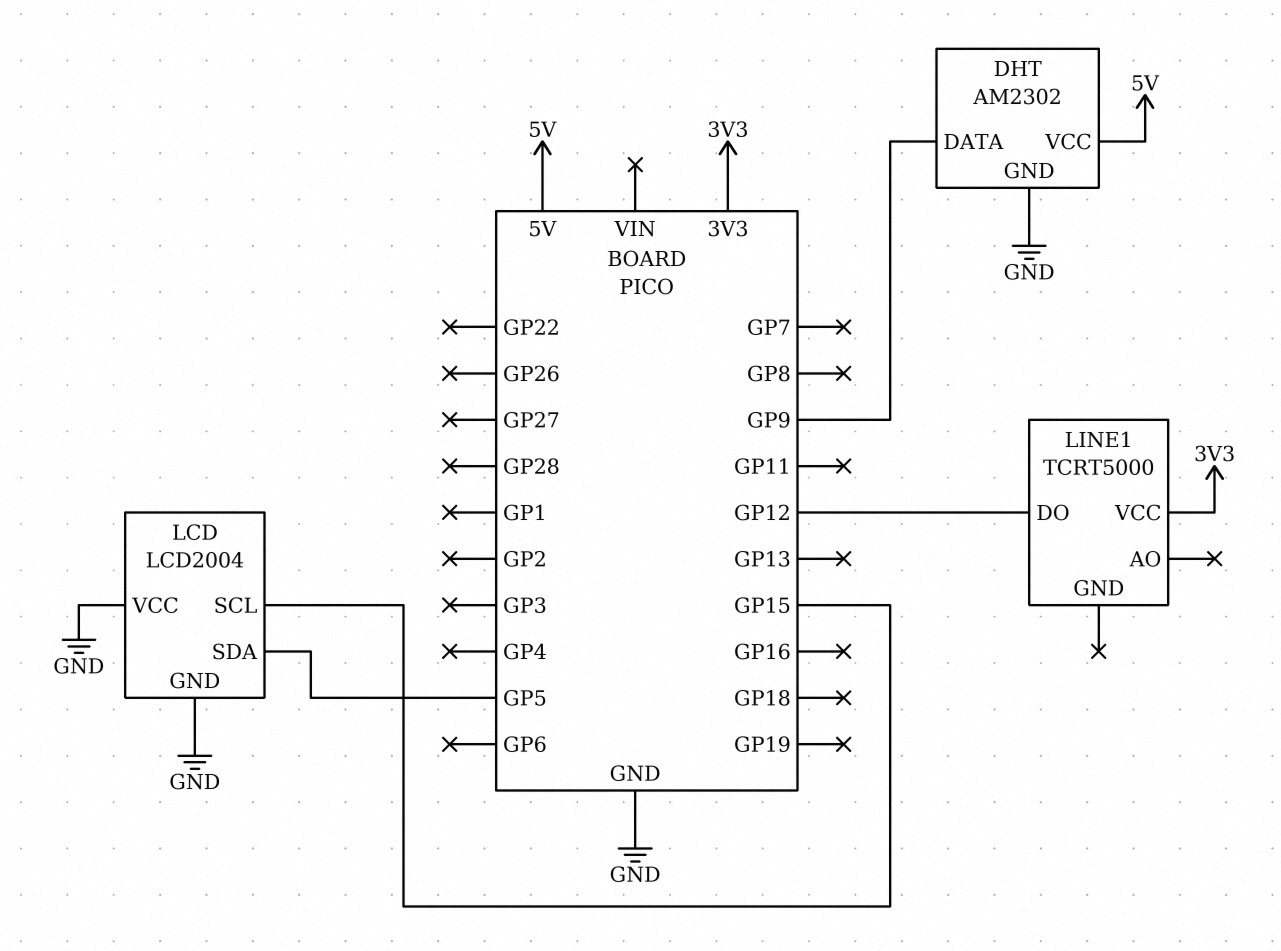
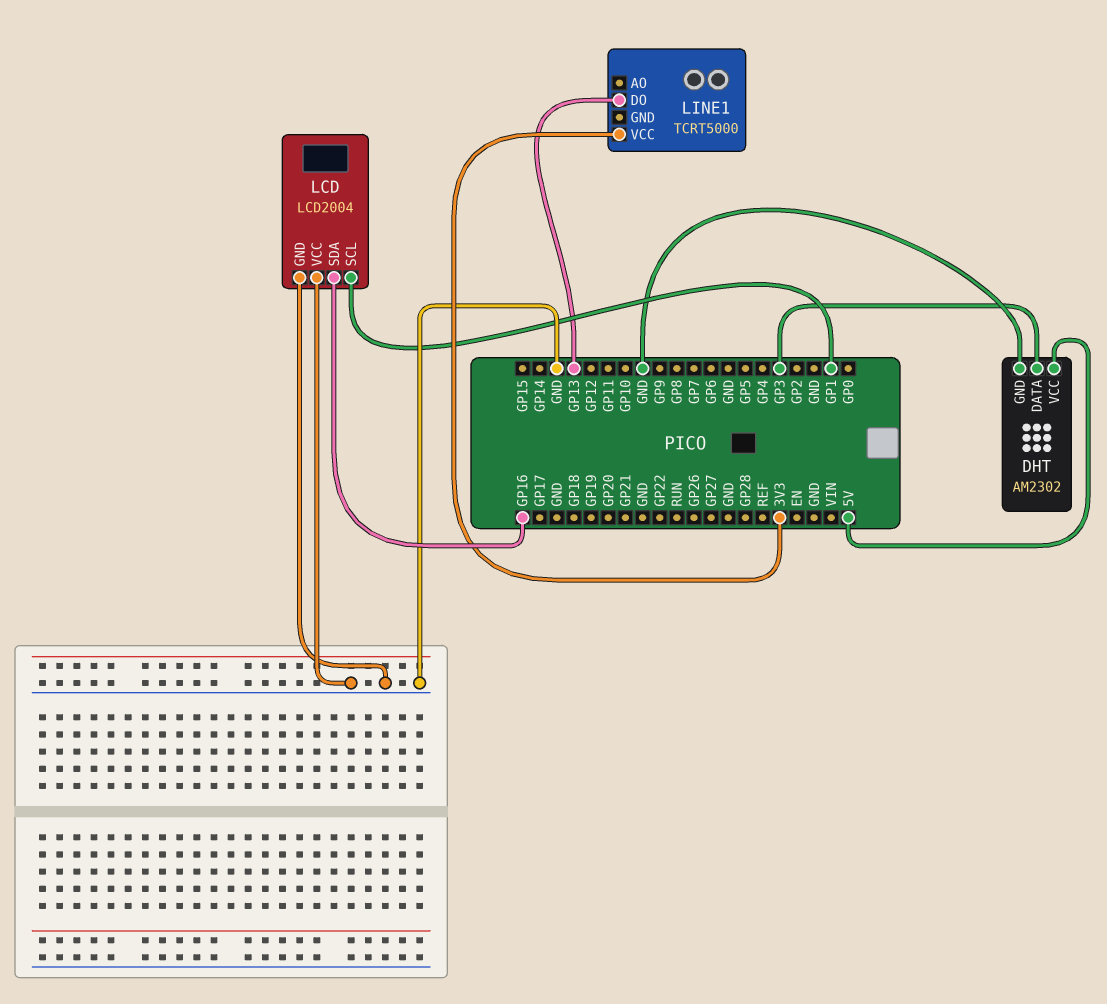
DHT pin DATA: GP9 -> GP3
LCD pin SCL: GP15 -> GP1
LCD pin SDA: GP5 -> GP16
LINE1 pin DO: GP12 -> GP13

